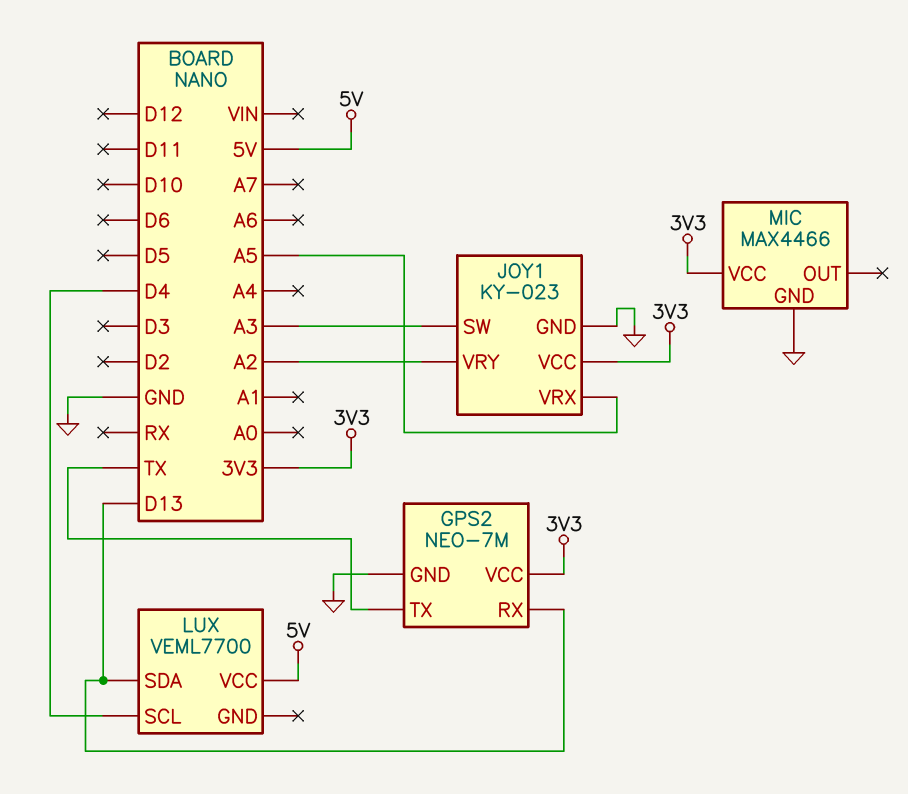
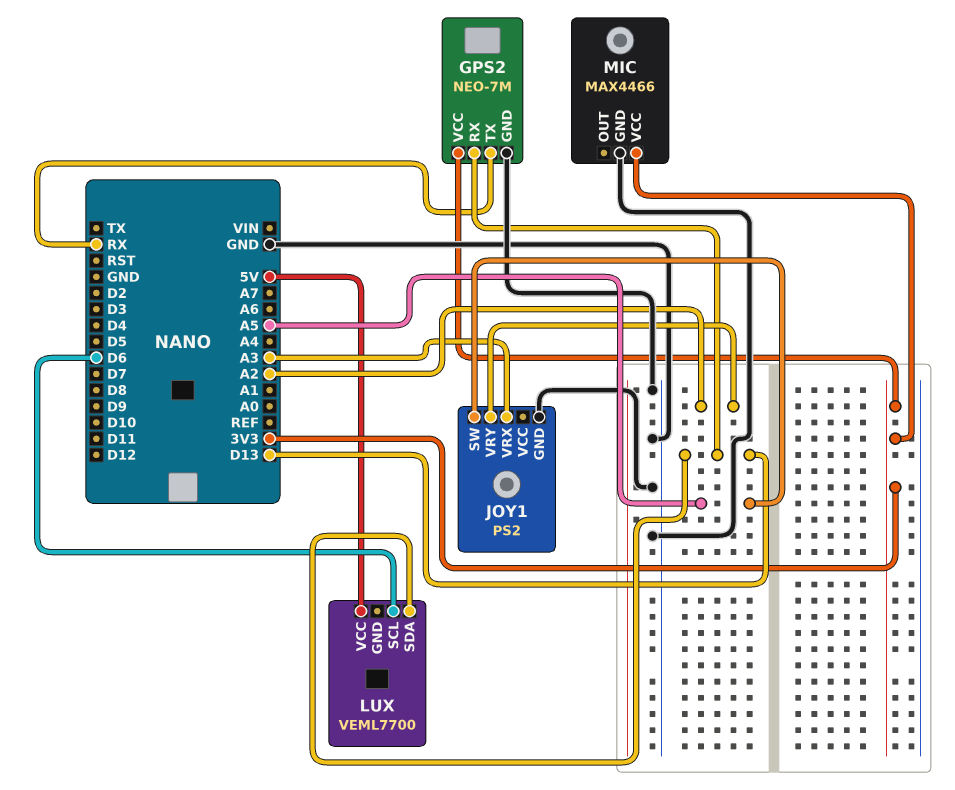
GPS2 pin TX: TX -> RX
JOY1: KY-023 -> PS2
JOY1 pin SW: A3 -> A5
JOY1 pin VCC: 3V3 -> none
JOY1 pin VRX: A5 -> A3
LUX pin SCL: D4 -> D6

